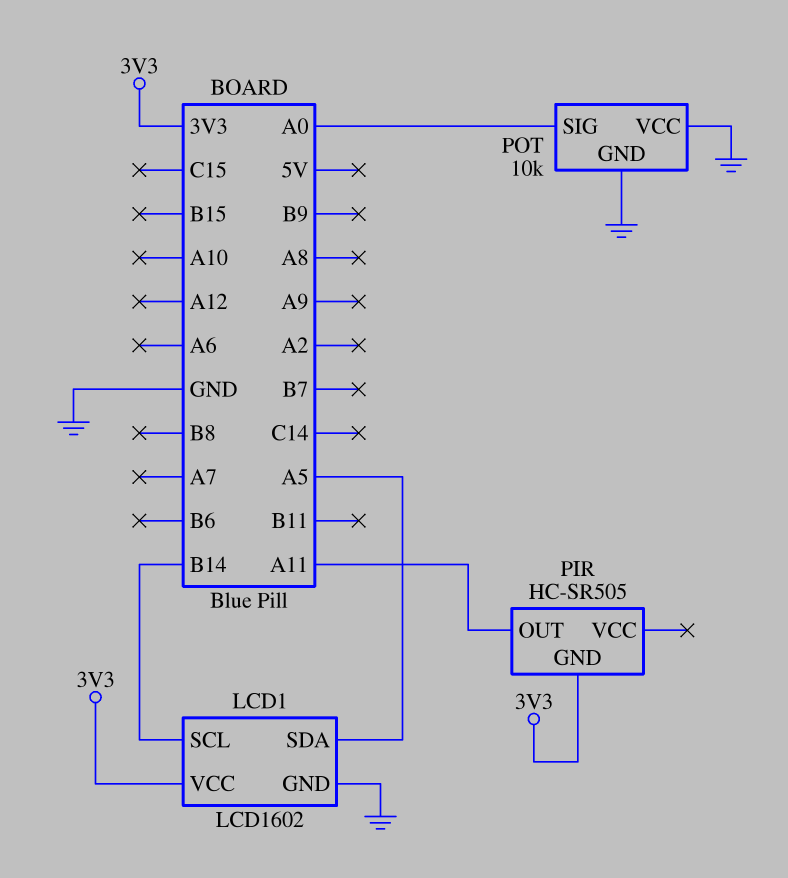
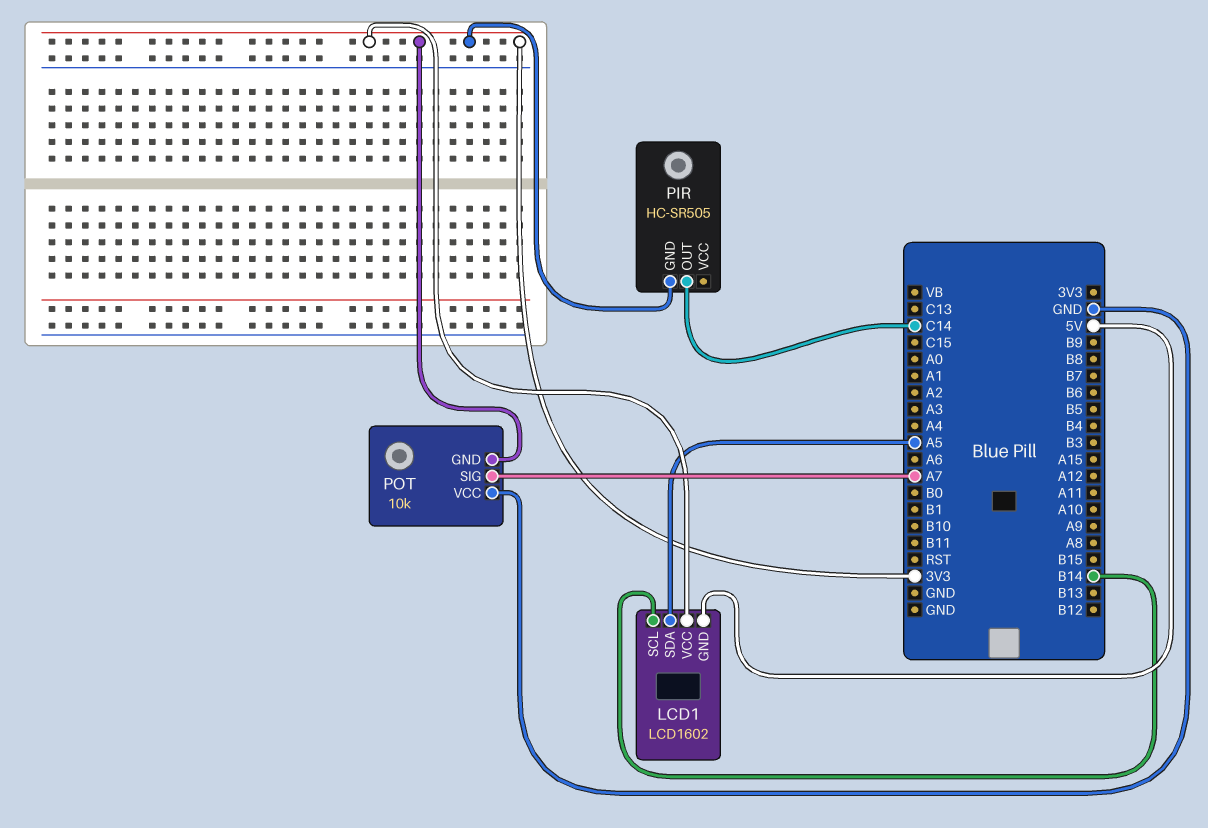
LCD1 pin GND: GND -> 5V
PIR pin OUT: A11 -> C14
POT pin GND: GND -> 3V3
POT pin SIG: A0 -> A7

